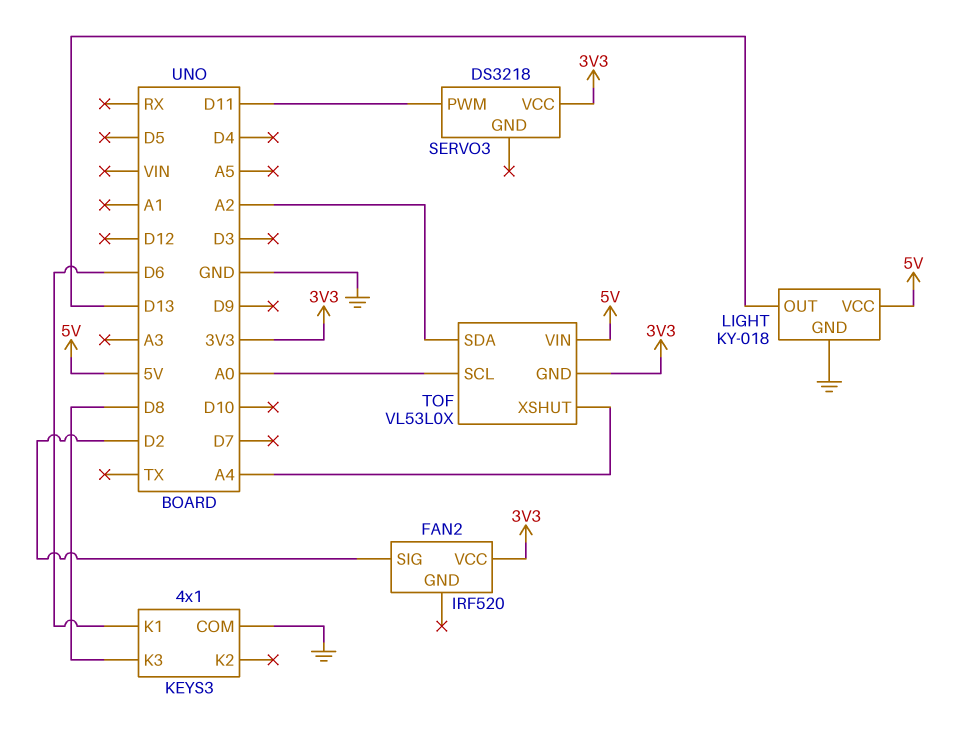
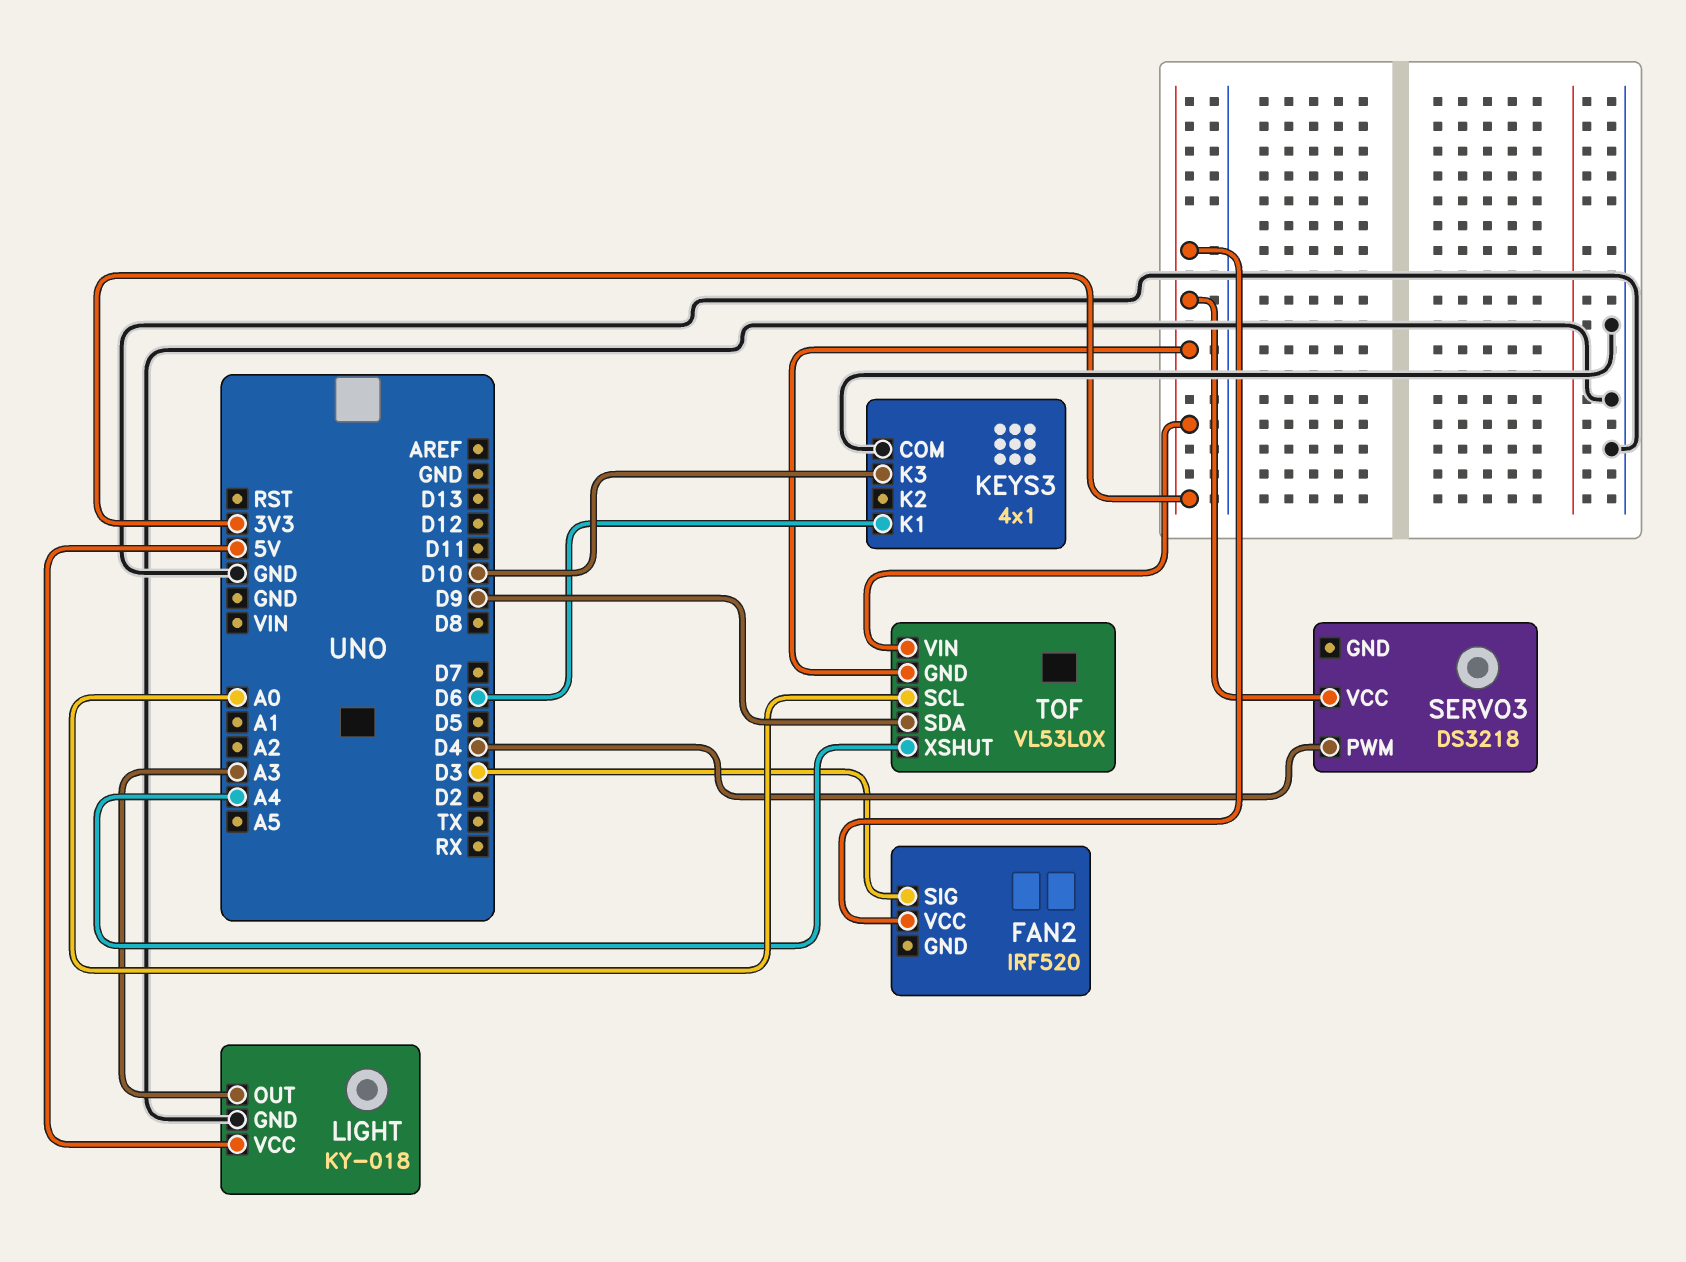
FAN2 pin SIG: D2 -> D3
KEYS3 pin K3: D8 -> D10
LIGHT pin OUT: D13 -> A3
SERVO3 pin PWM: D11 -> D4
TOF pin SDA: A2 -> D9
TOF pin VIN: 5V -> 3V3

